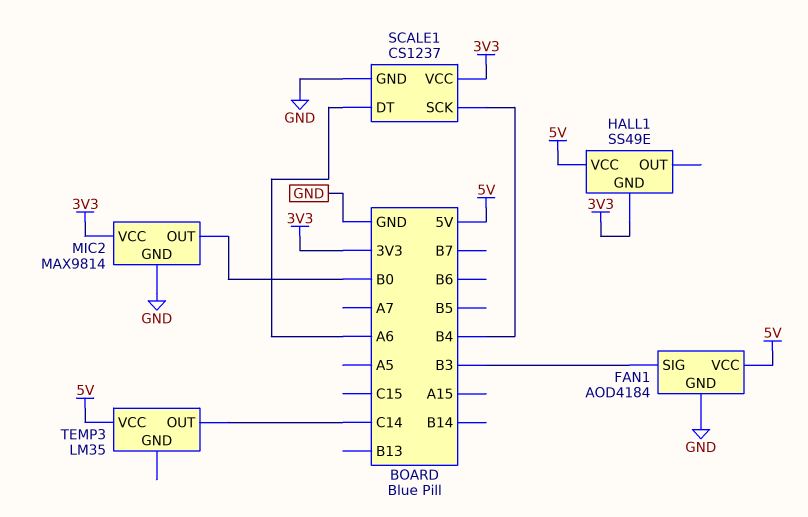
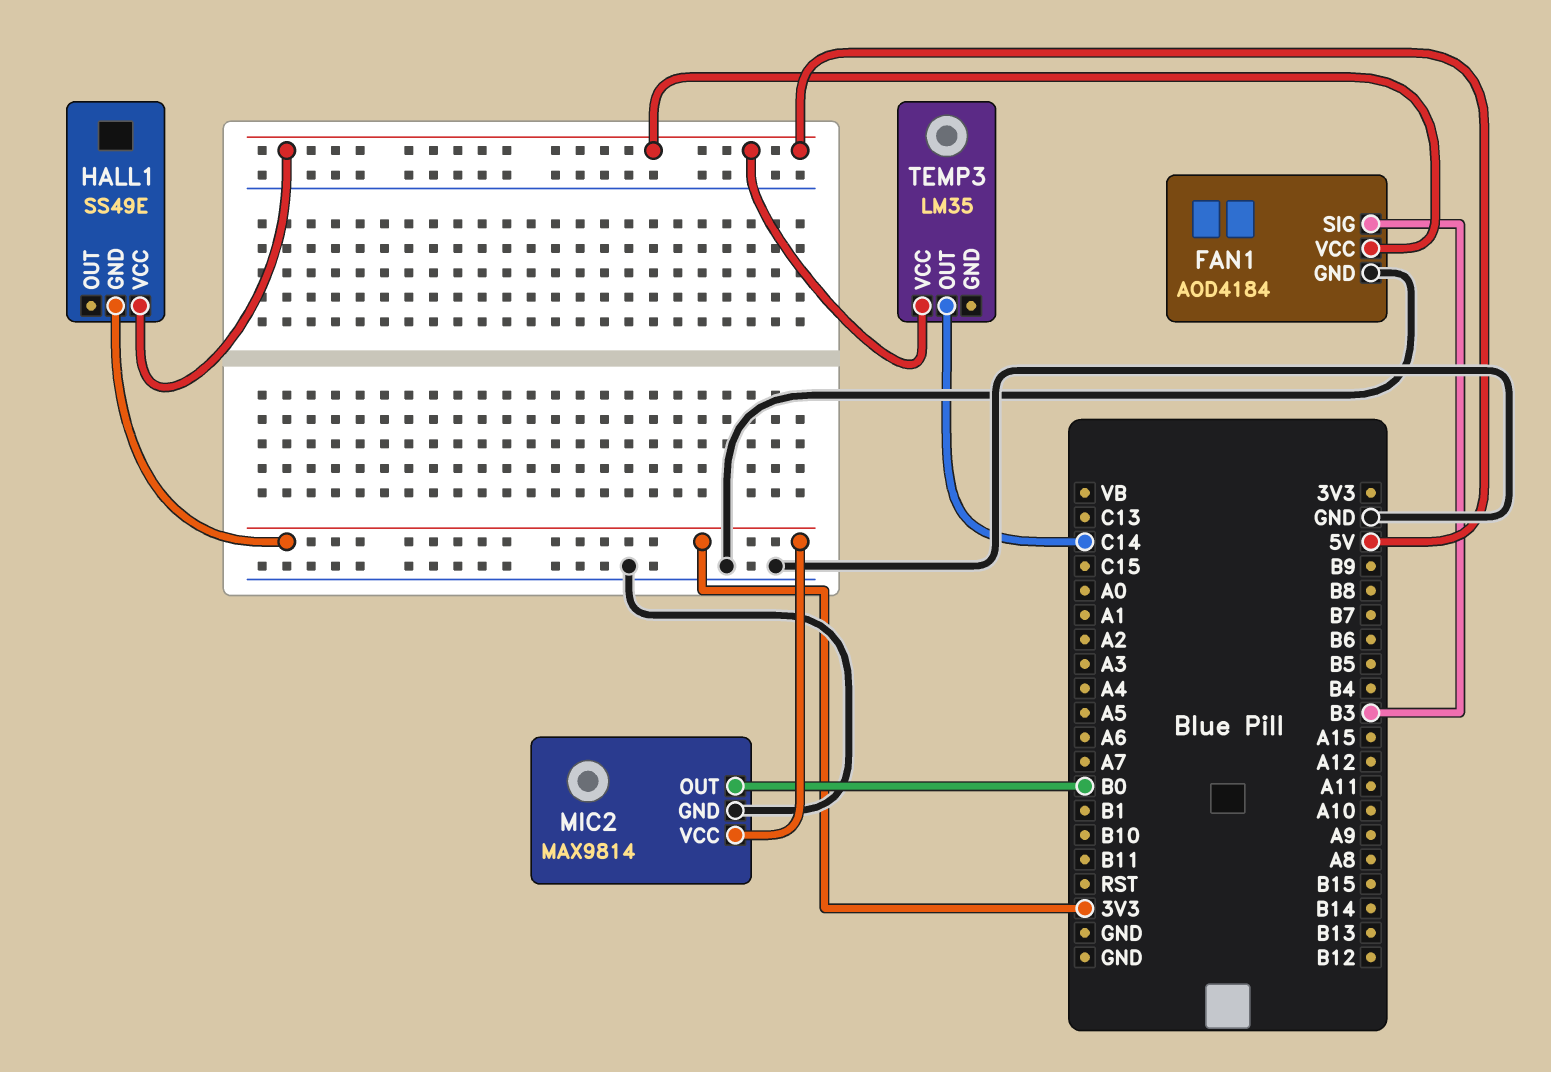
SCALE1: CS1237 -> none
SCALE1 pin DT: A6 -> none
SCALE1 pin GND: GND -> none
SCALE1 pin SCK: B4 -> none
SCALE1 pin VCC: 3V3 -> none

